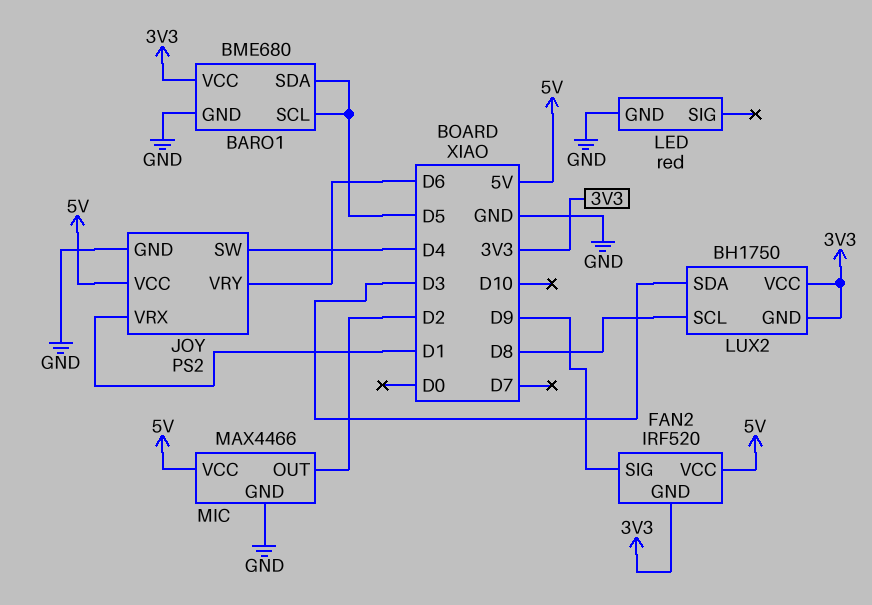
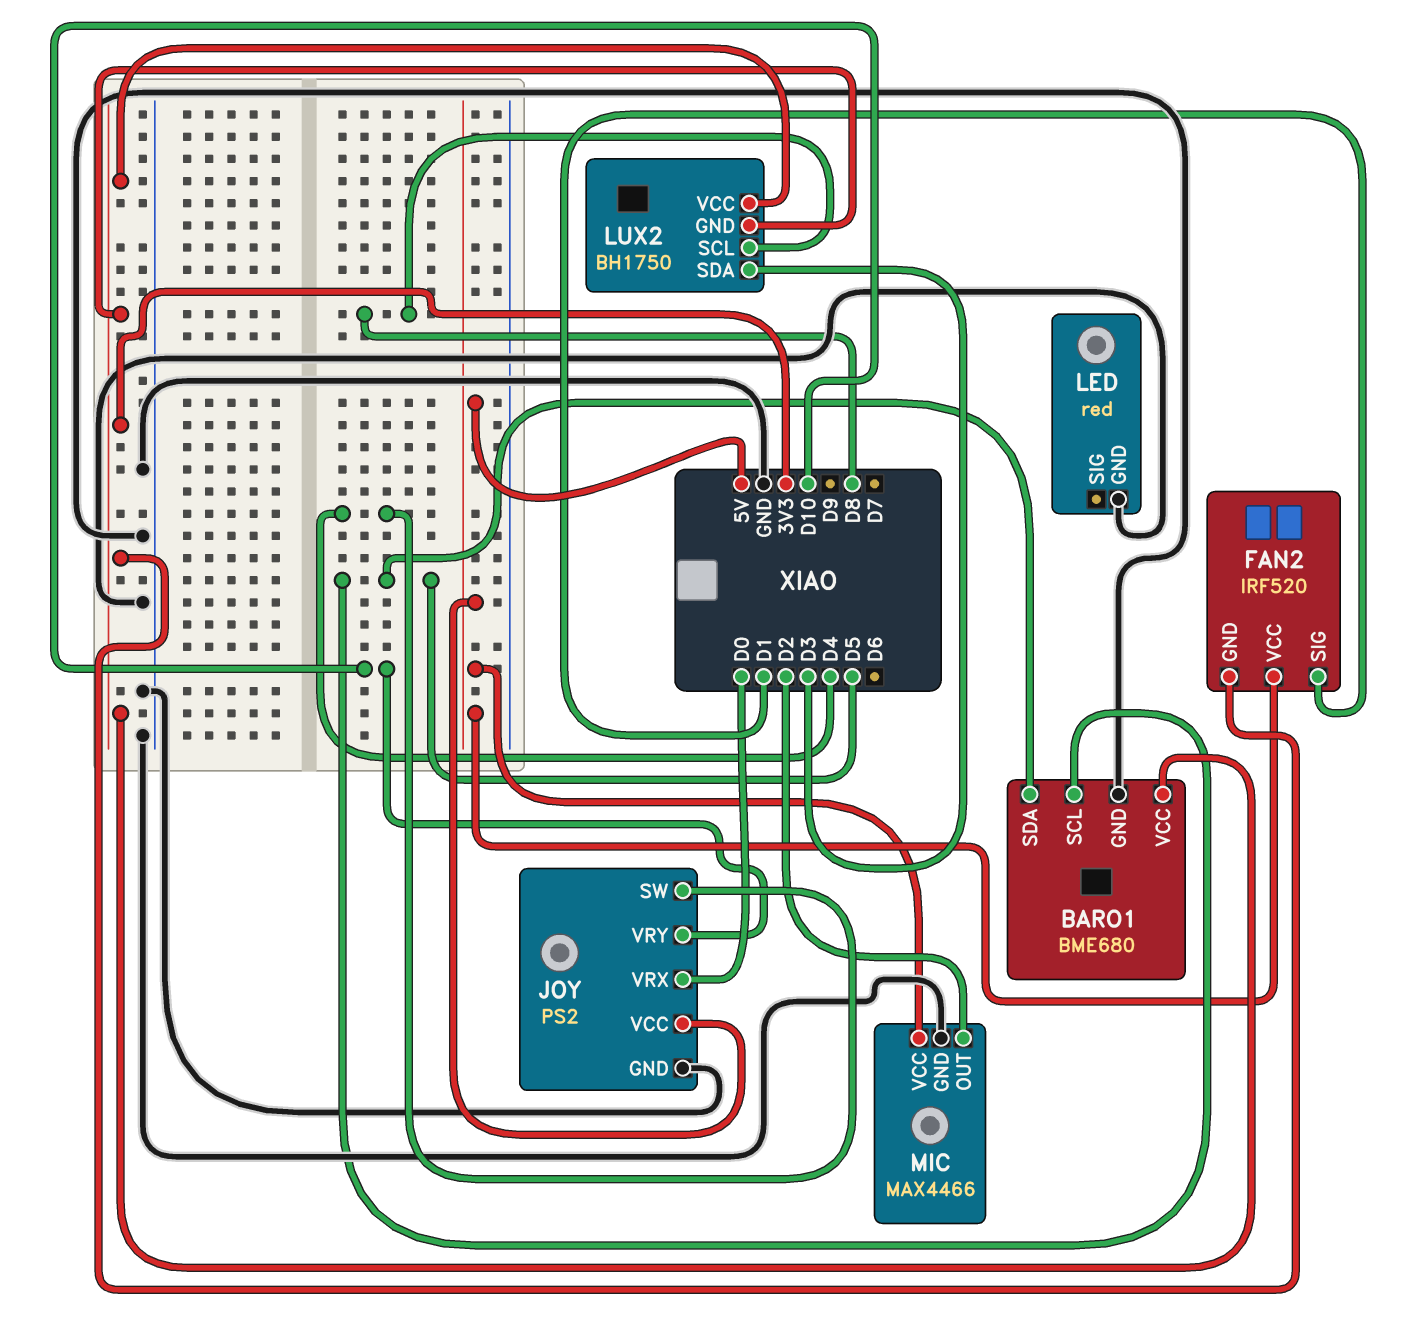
FAN2 pin SIG: D9 -> D1
JOY pin VRX: D1 -> D0
JOY pin VRY: D6 -> D10

